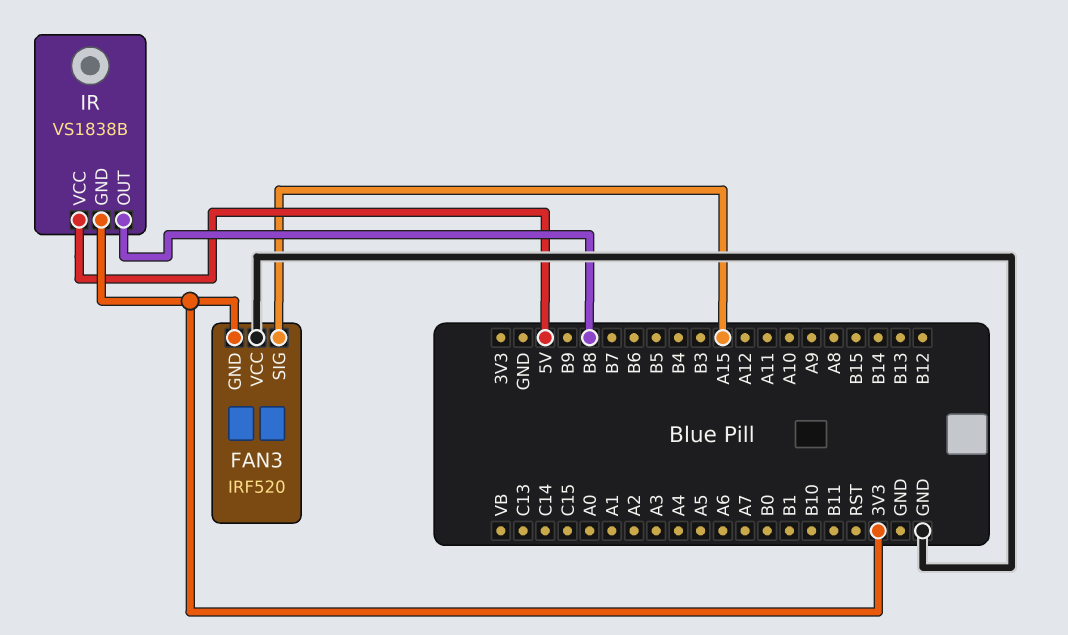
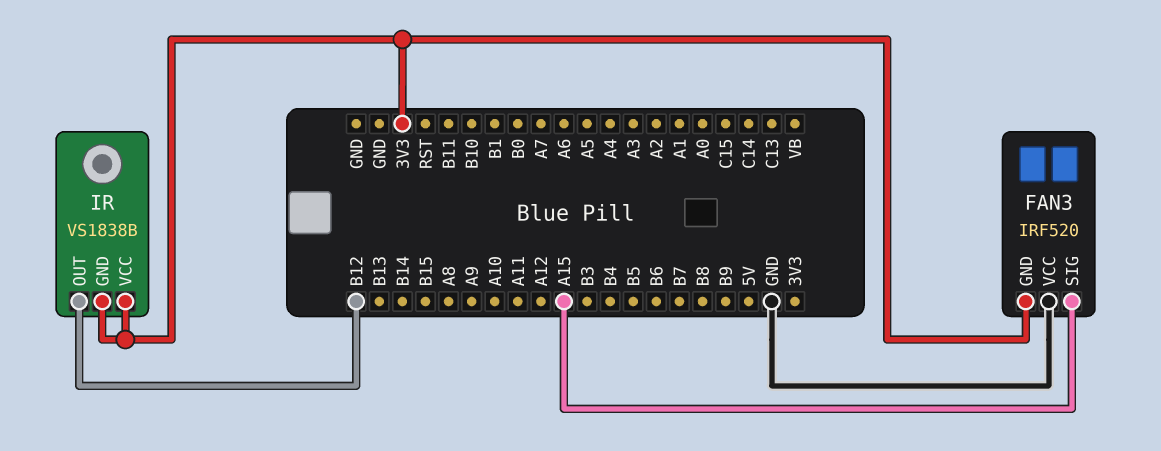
IR pin OUT: B8 -> B12
IR pin VCC: 5V -> 3V3

